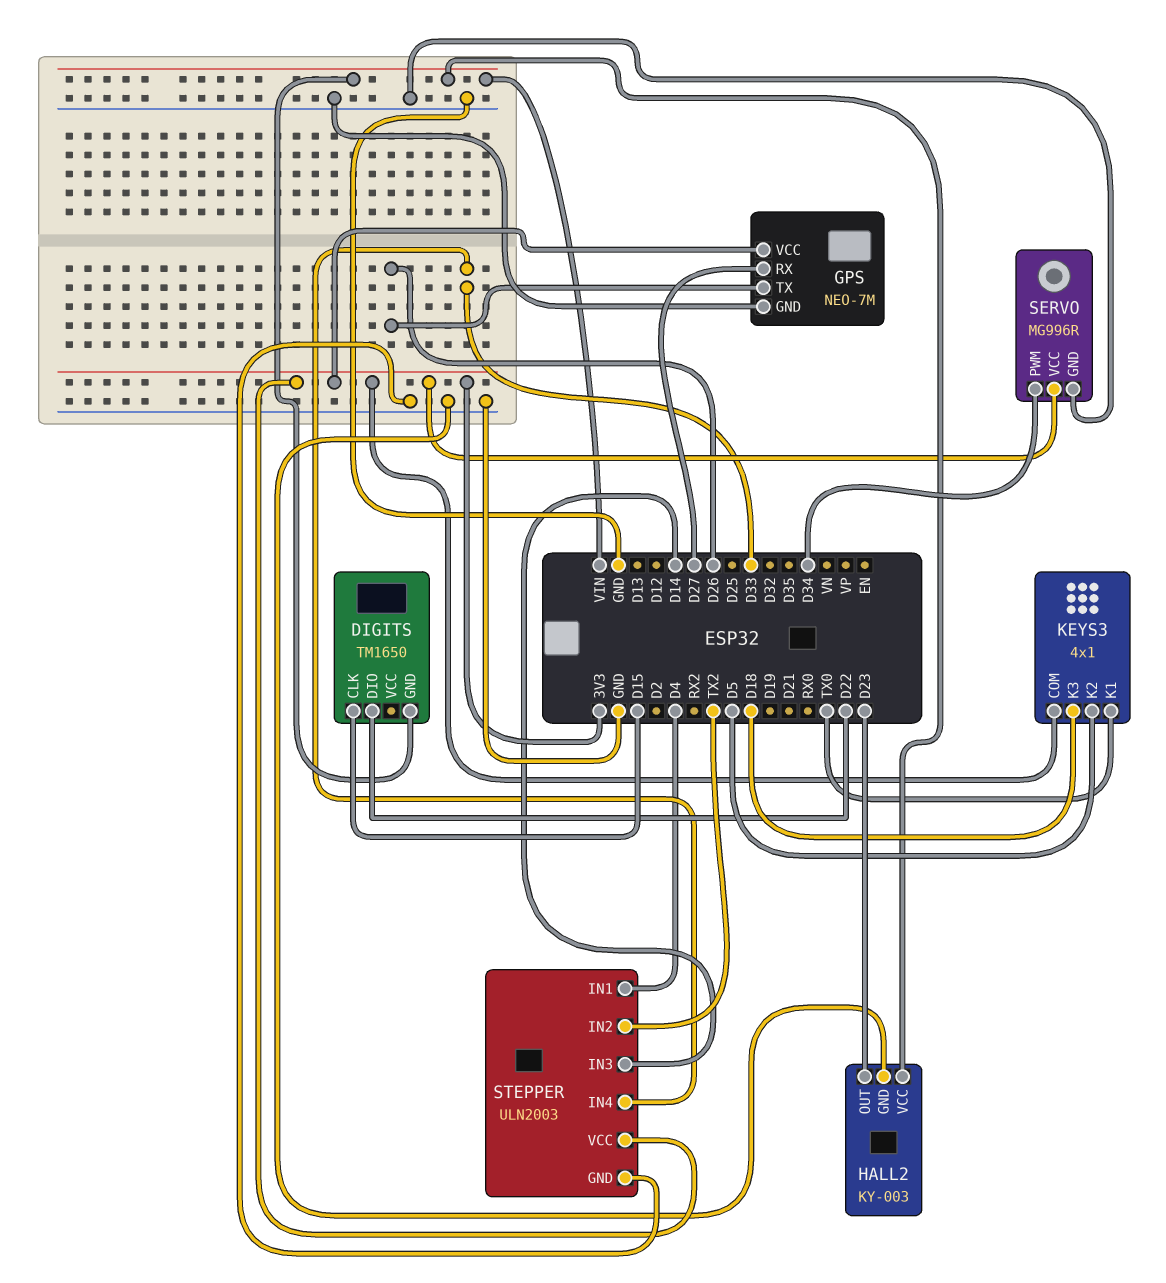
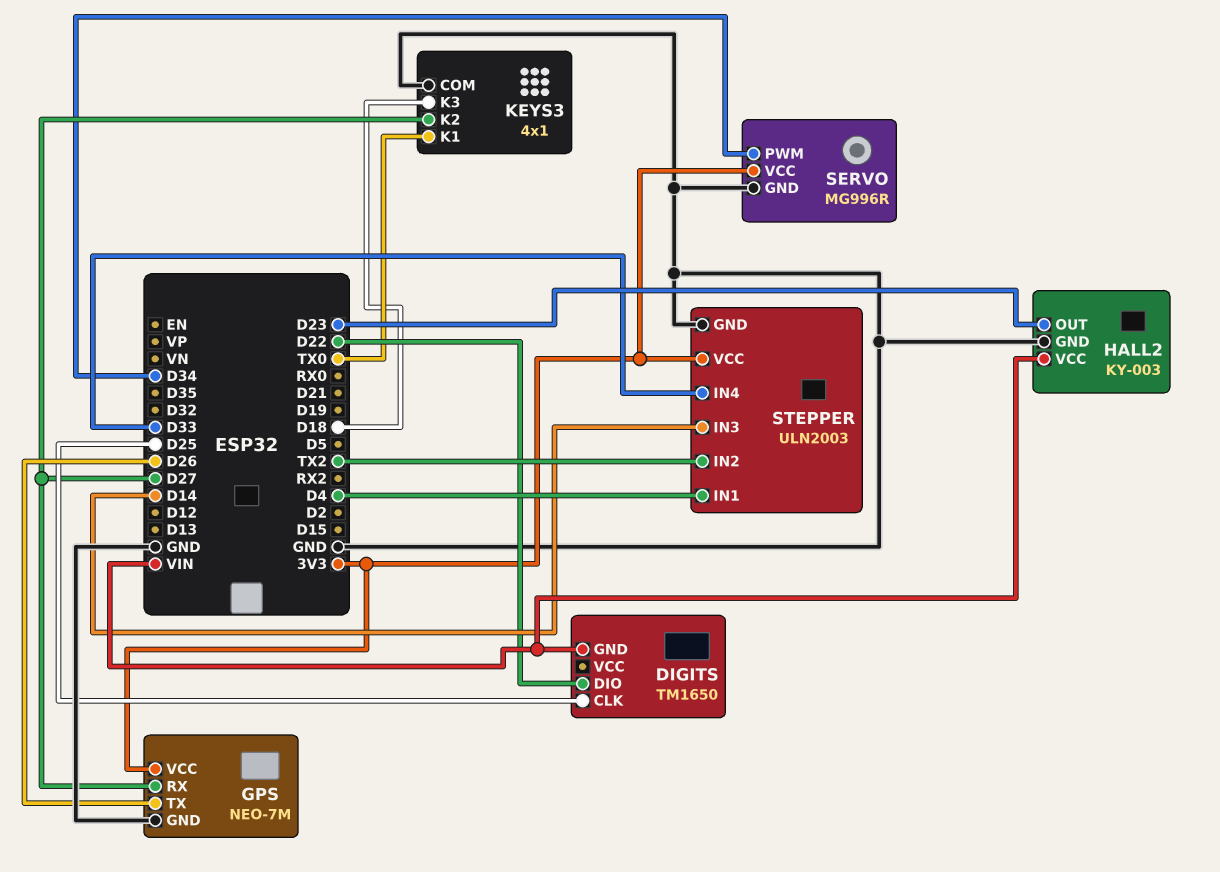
DIGITS pin CLK: D15 -> D25
KEYS3 pin COM: 3V3 -> GND
KEYS3 pin K2: D5 -> D27

